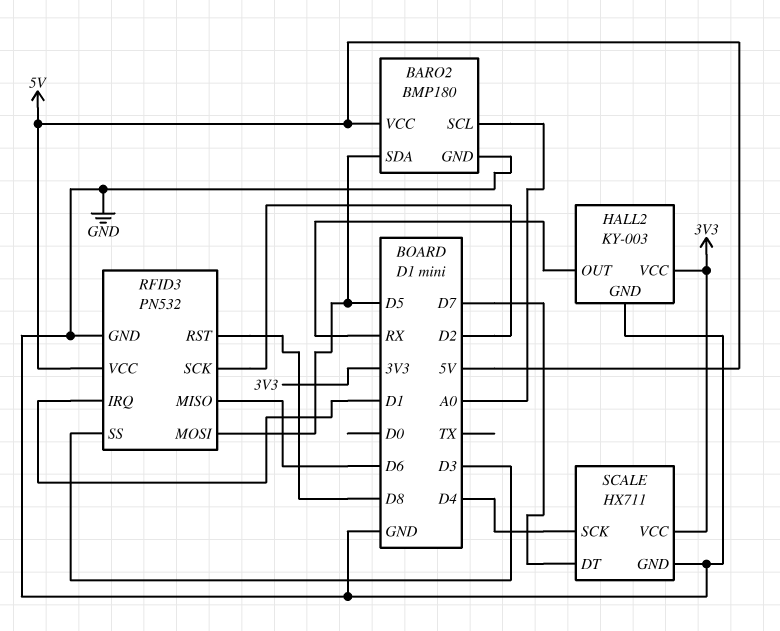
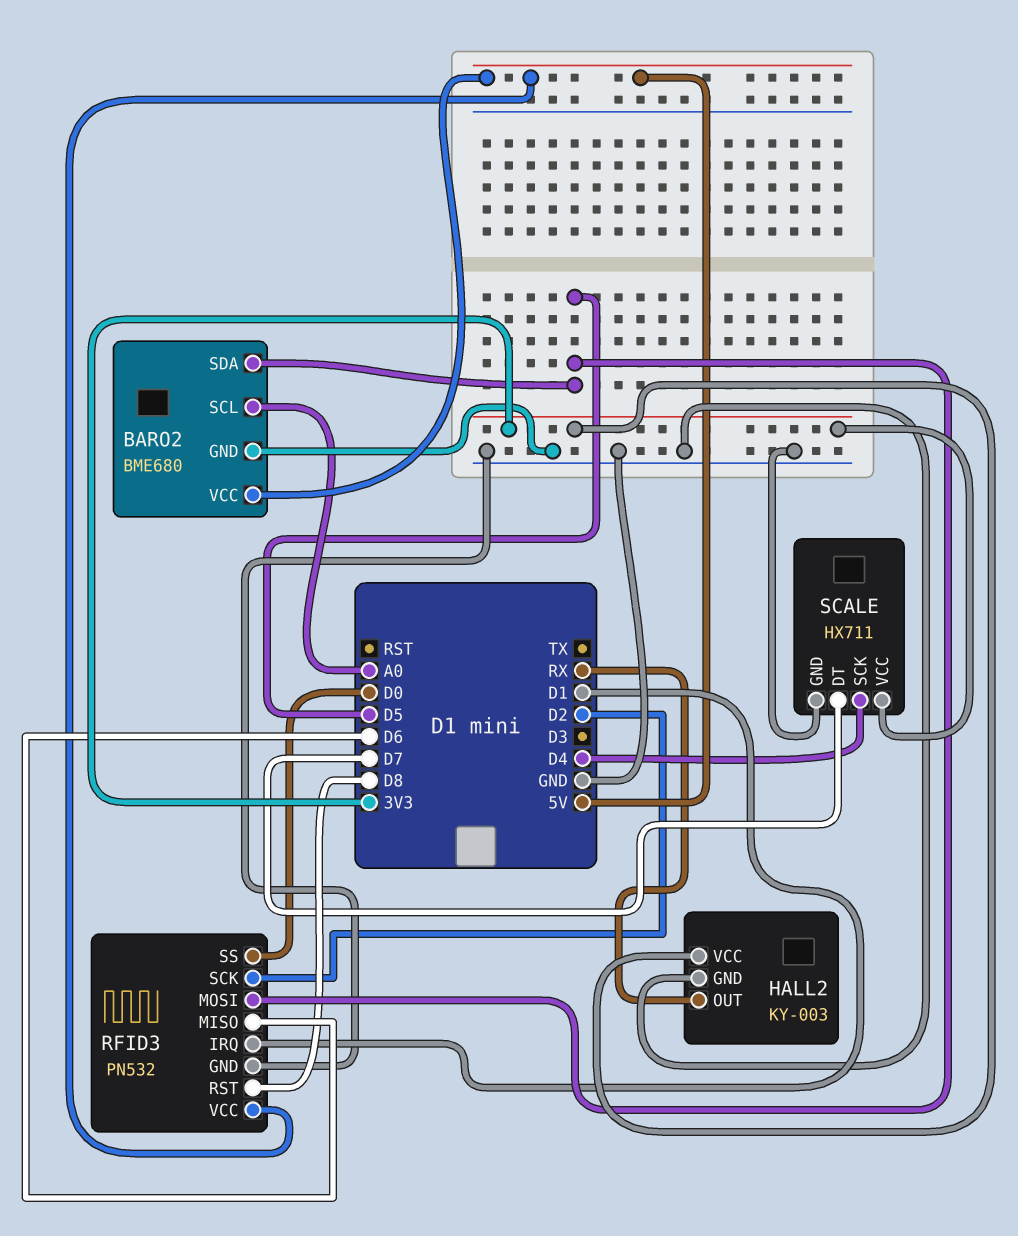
BARO2: BMP180 -> BME680
RFID3 pin SS: D3 -> D0

